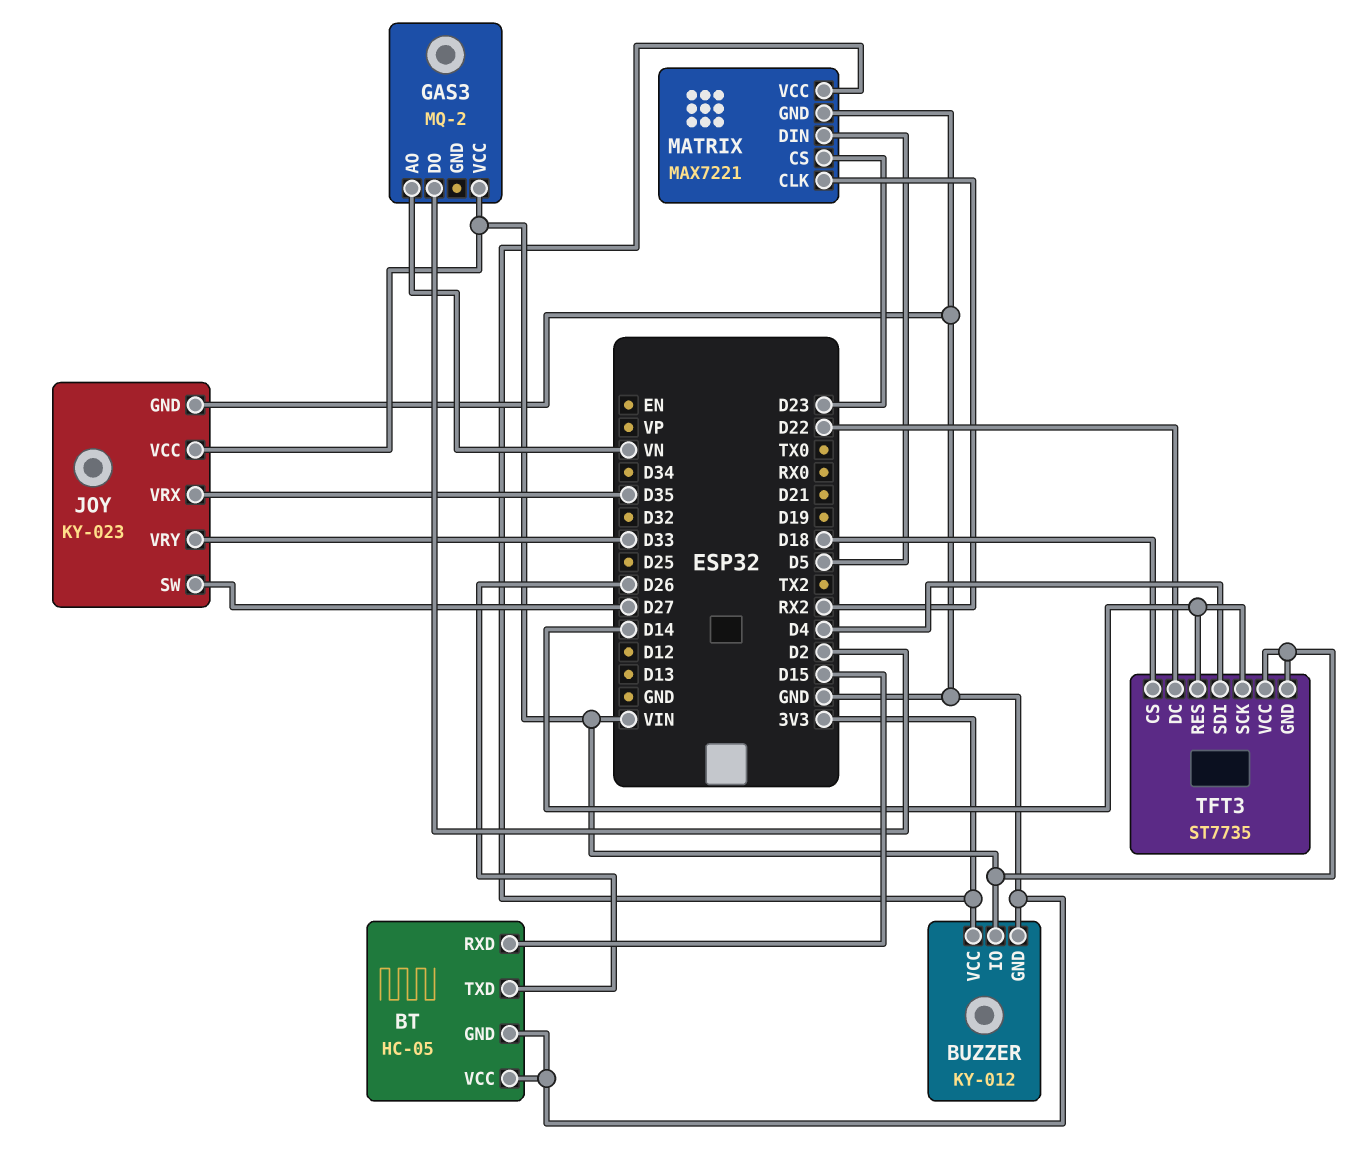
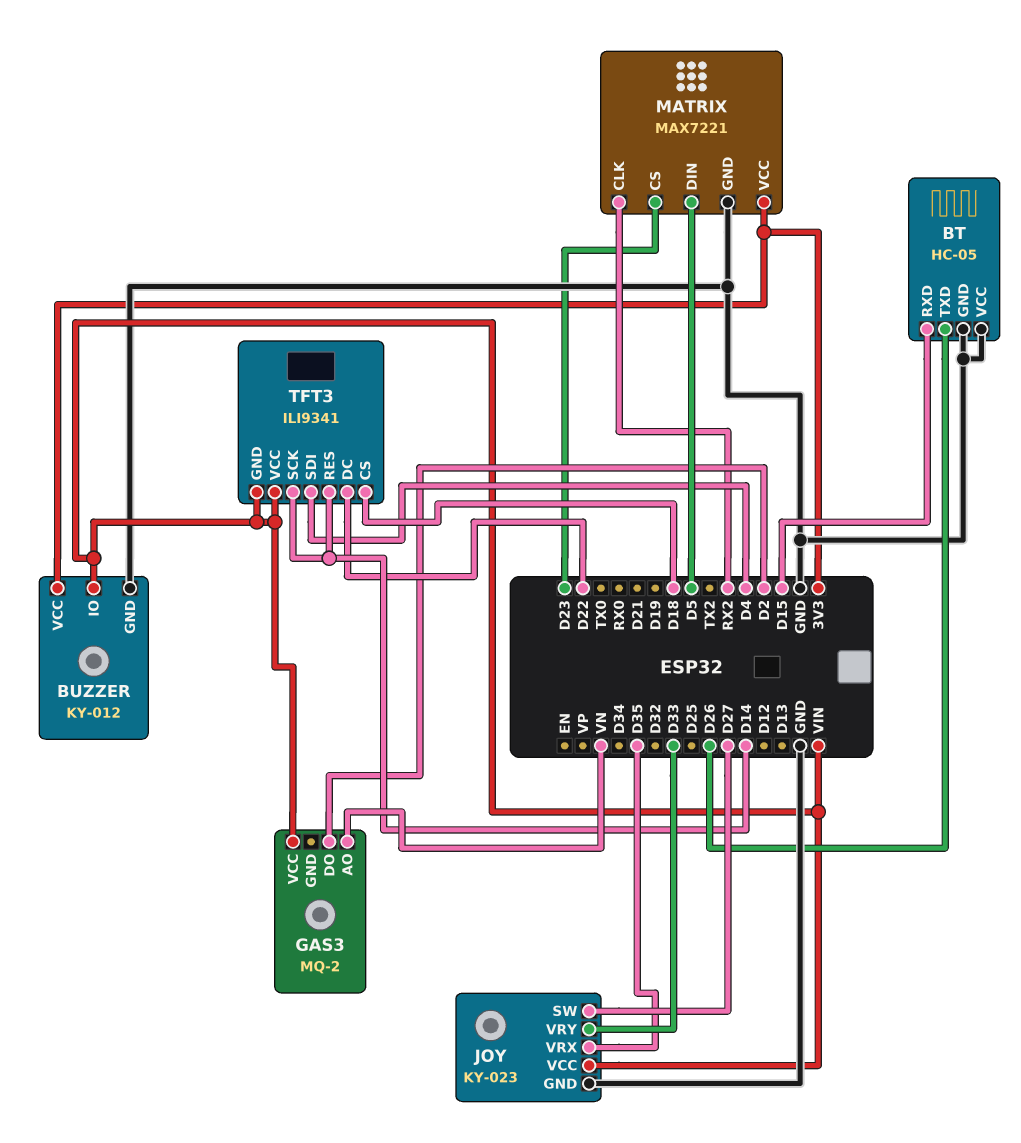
TFT3: ST7735 -> ILI9341

